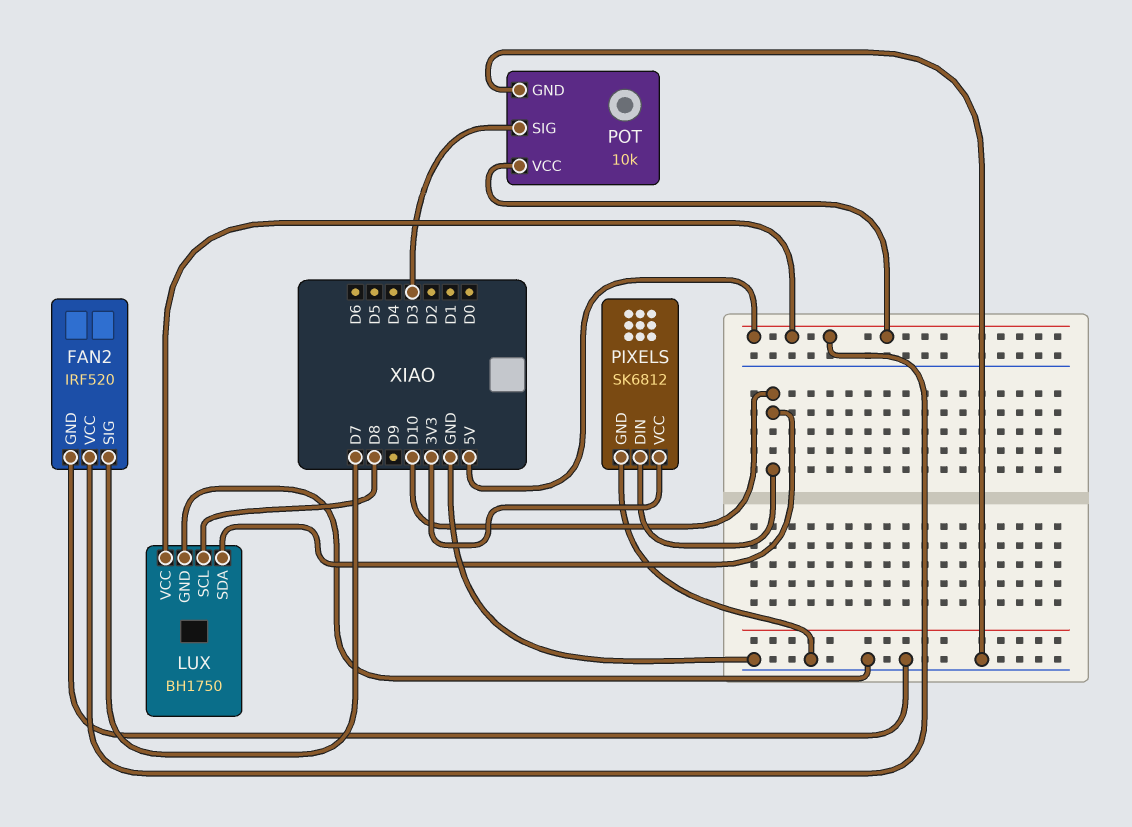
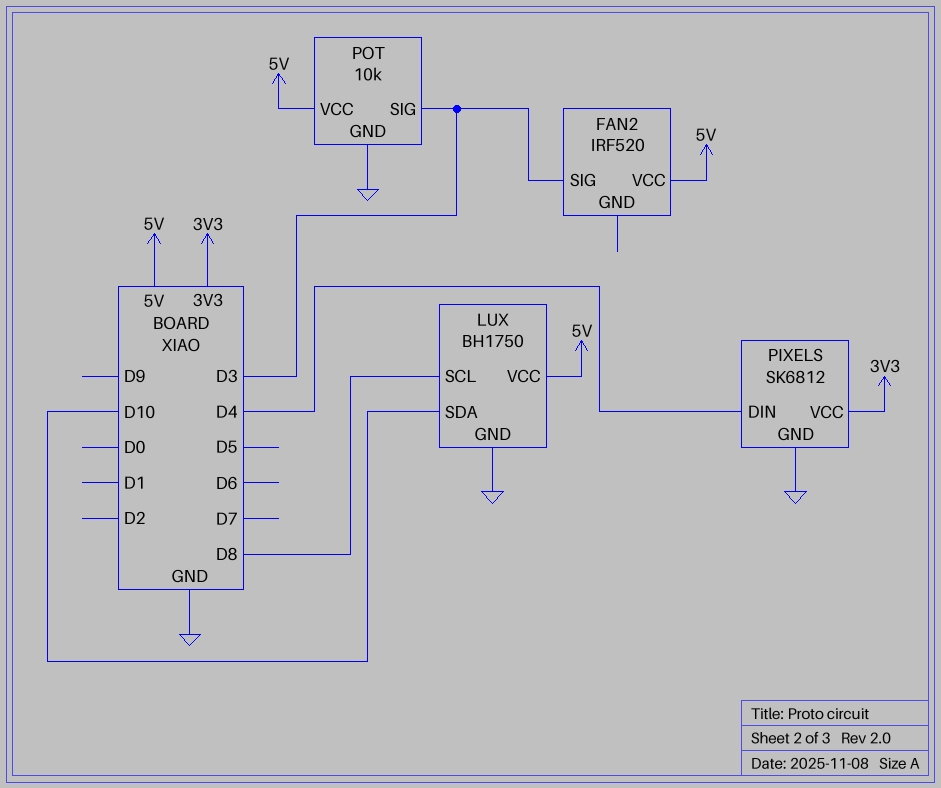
FAN2 pin GND: GND -> none
FAN2 pin SIG: D7 -> D3
PIXELS pin DIN: D10 -> D4

